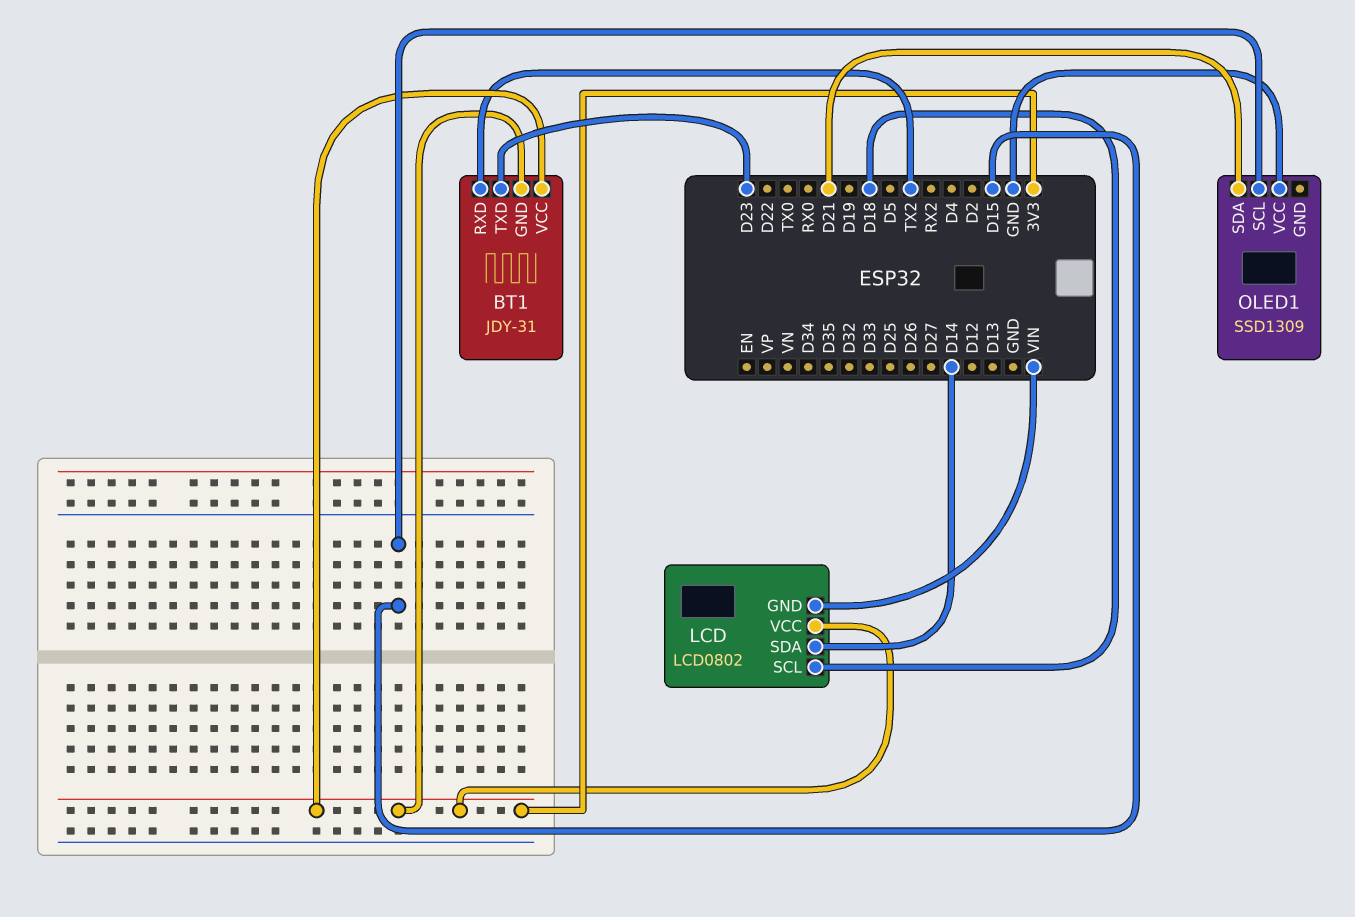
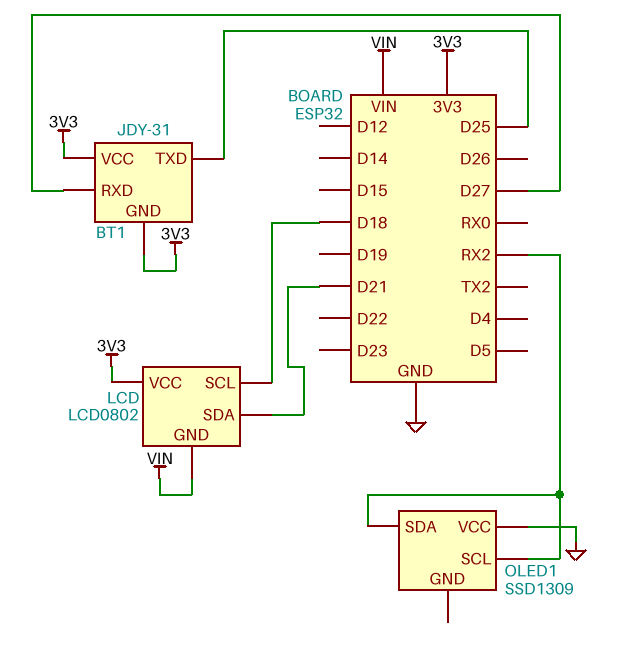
BT1 pin RXD: TX2 -> D27
BT1 pin TXD: D23 -> D25
LCD pin SDA: D14 -> D21
OLED1 pin SCL: D15 -> RX2
OLED1 pin SDA: D21 -> RX2

